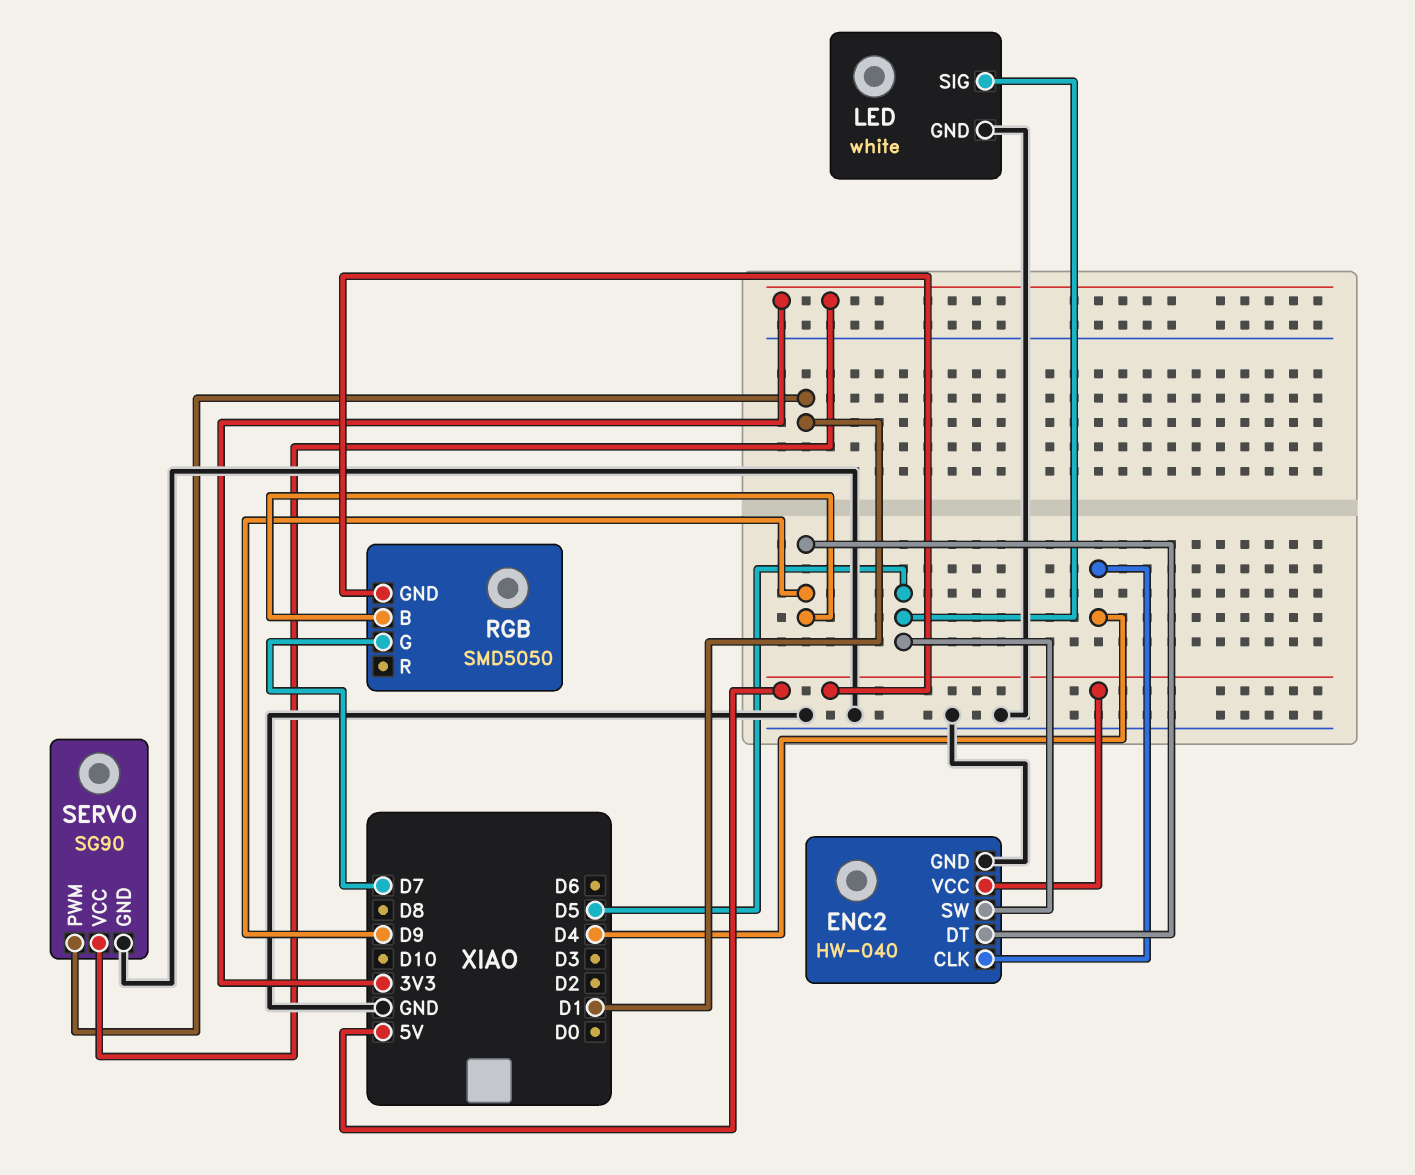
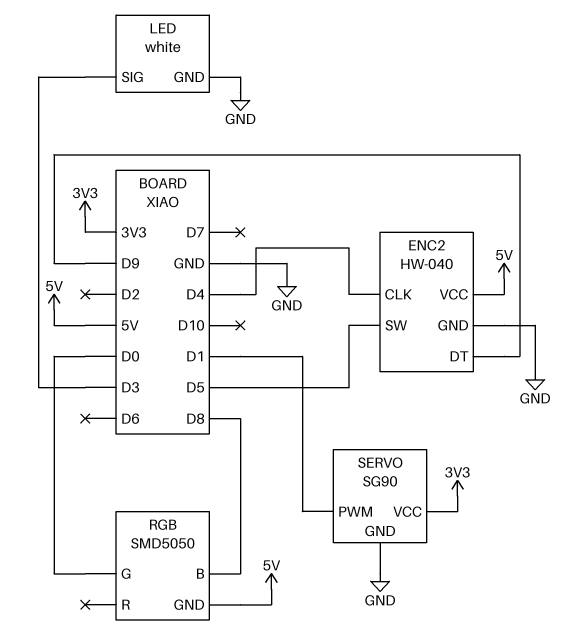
LED pin SIG: D5 -> D3
RGB pin B: D9 -> D8
RGB pin G: D7 -> D0

